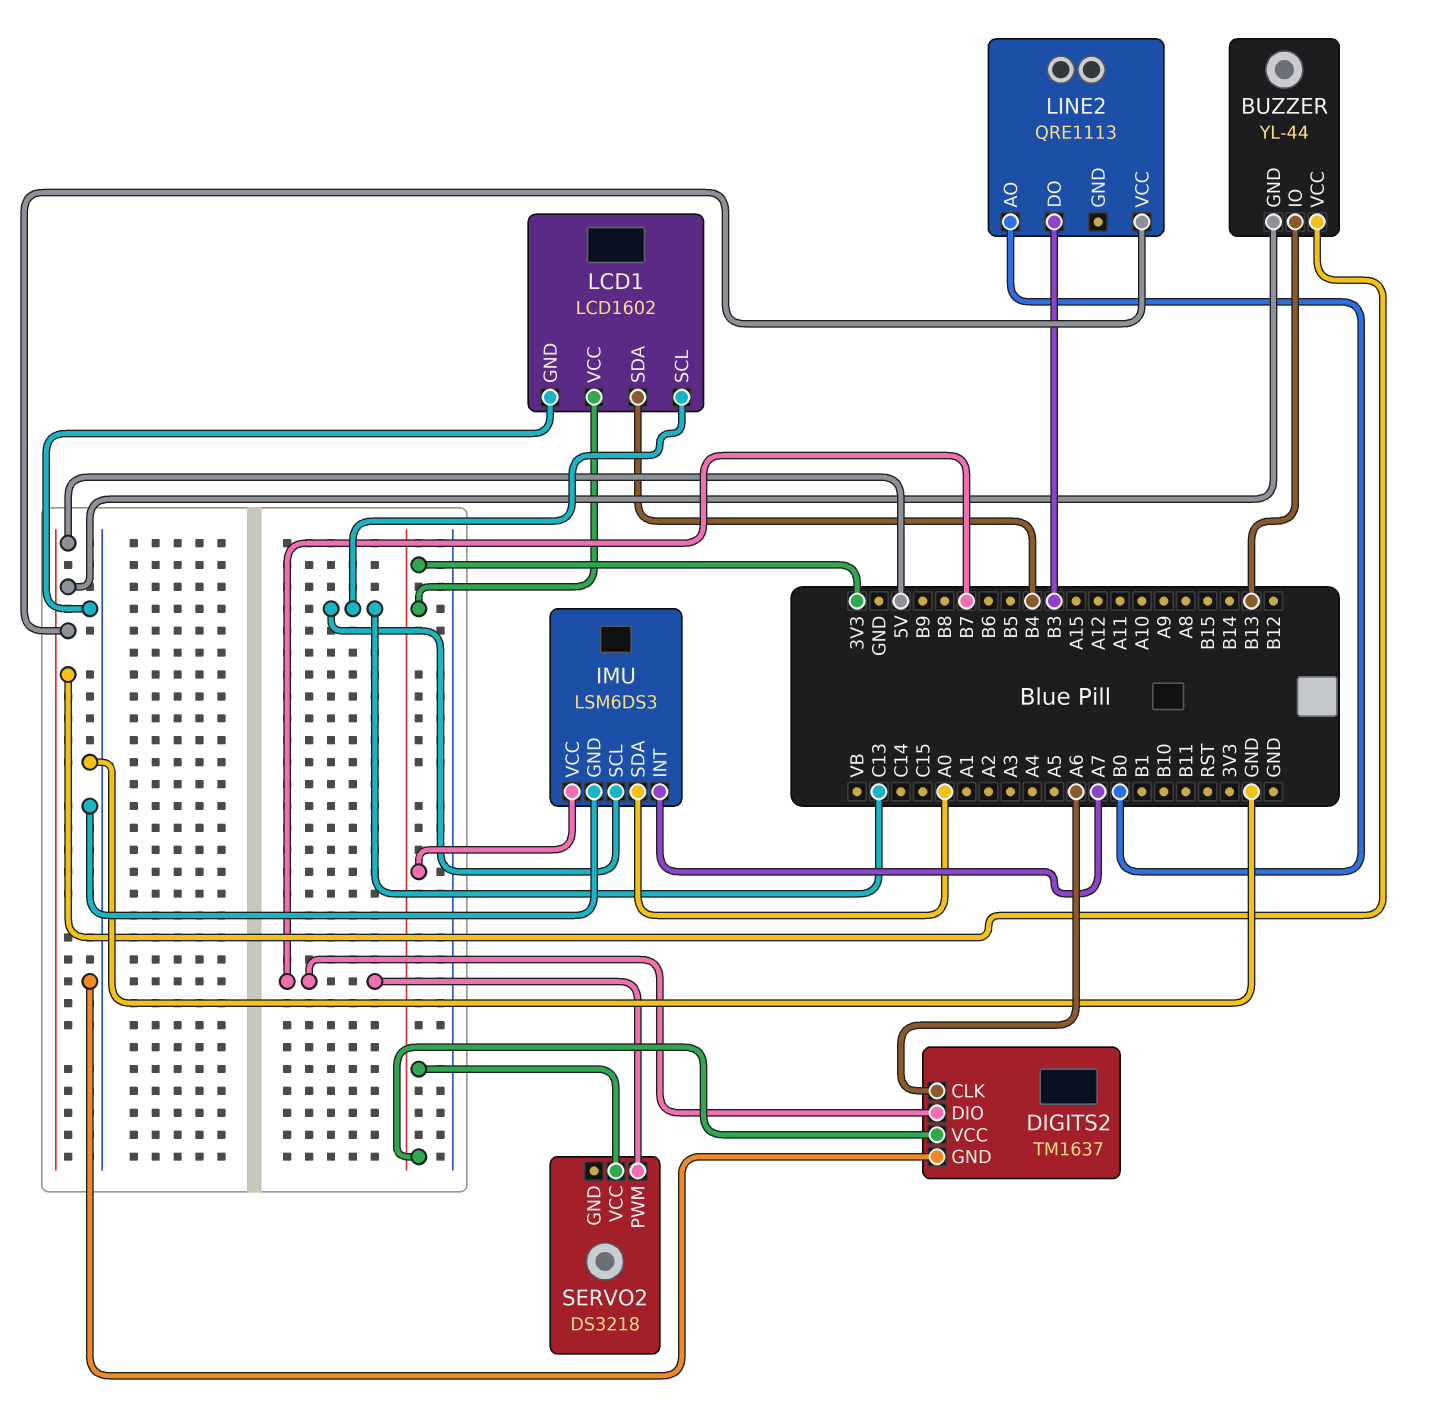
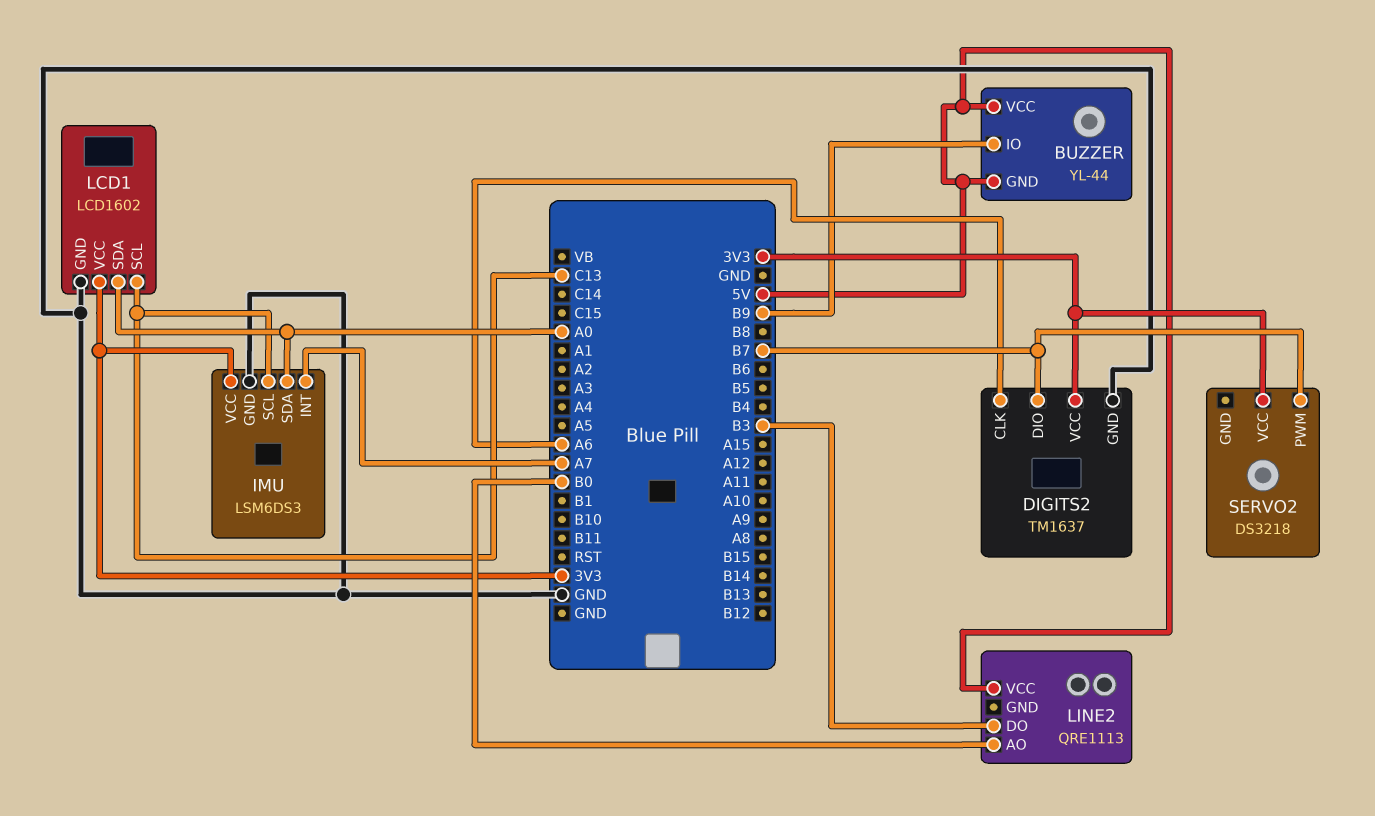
BUZZER pin IO: B13 -> B9
LCD1 pin SDA: B4 -> A0

